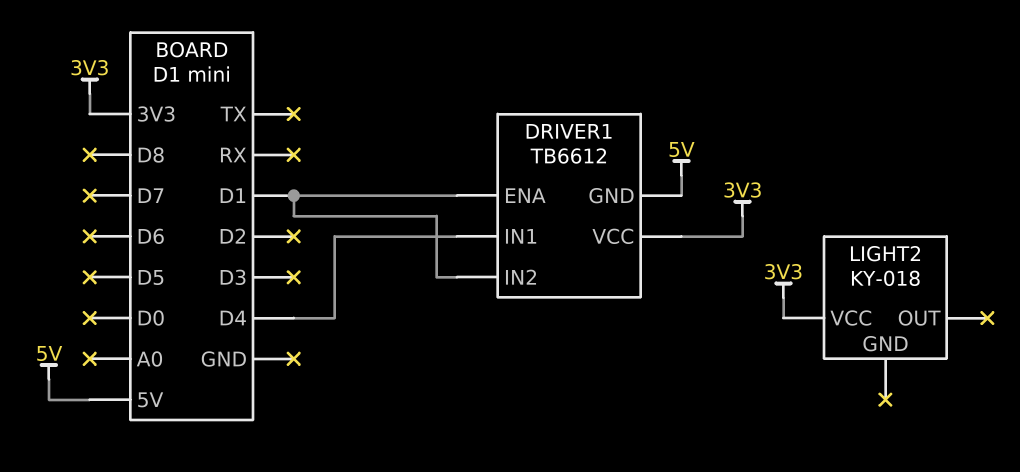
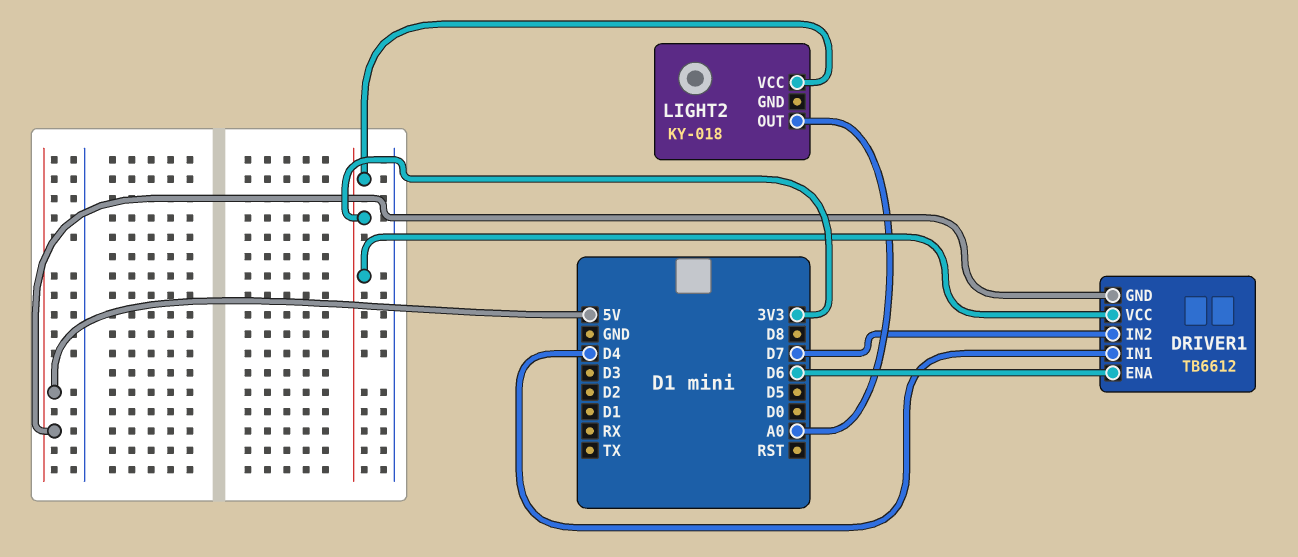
DRIVER1 pin ENA: D1 -> D6
DRIVER1 pin IN2: D1 -> D7
LIGHT2 pin OUT: none -> A0

